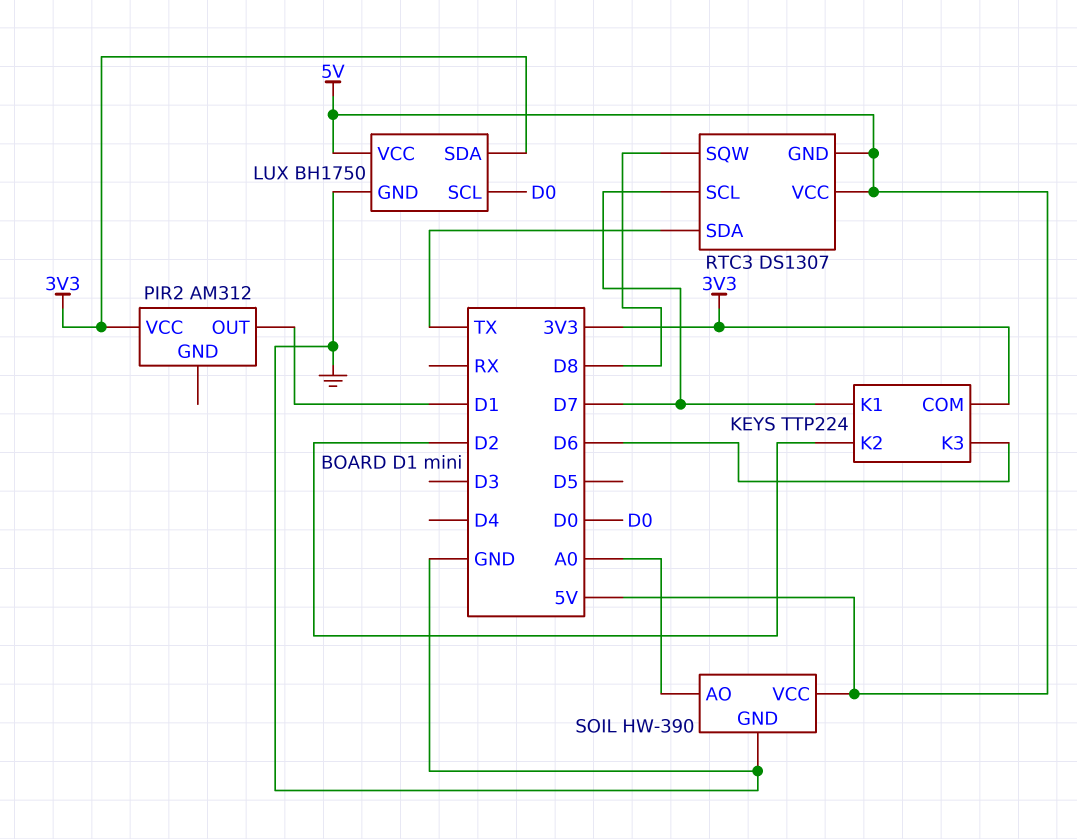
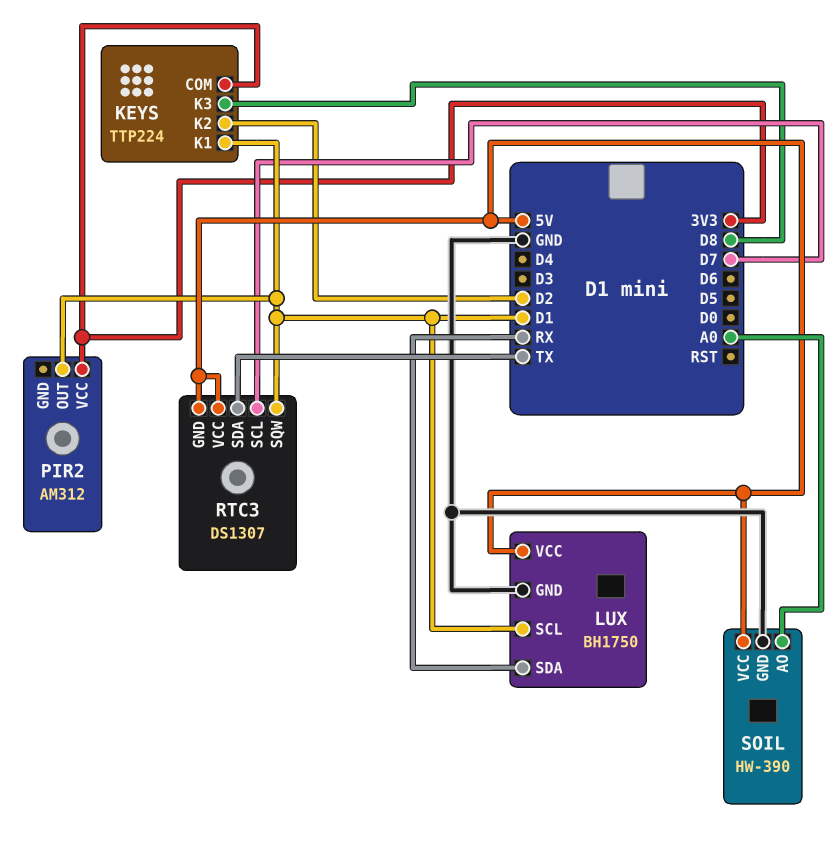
KEYS pin K1: D7 -> D1
KEYS pin K3: D6 -> D8
LUX pin SCL: D0 -> D1
LUX pin SDA: 3V3 -> RX
RTC3 pin SQW: D8 -> D1

